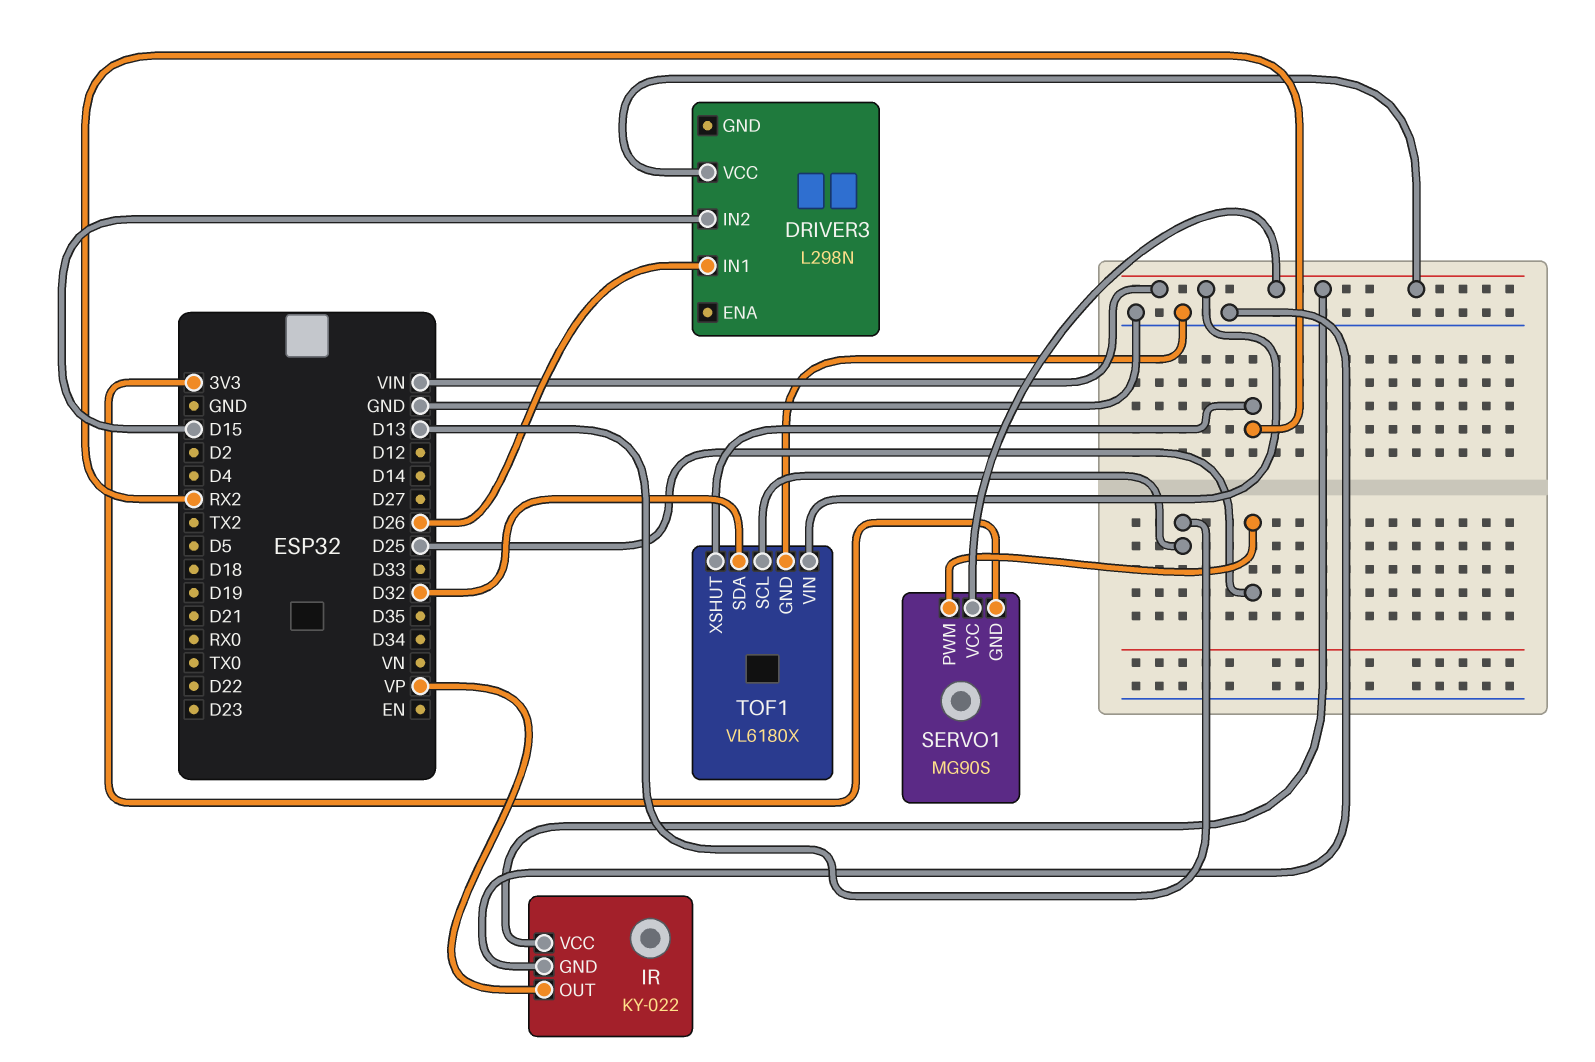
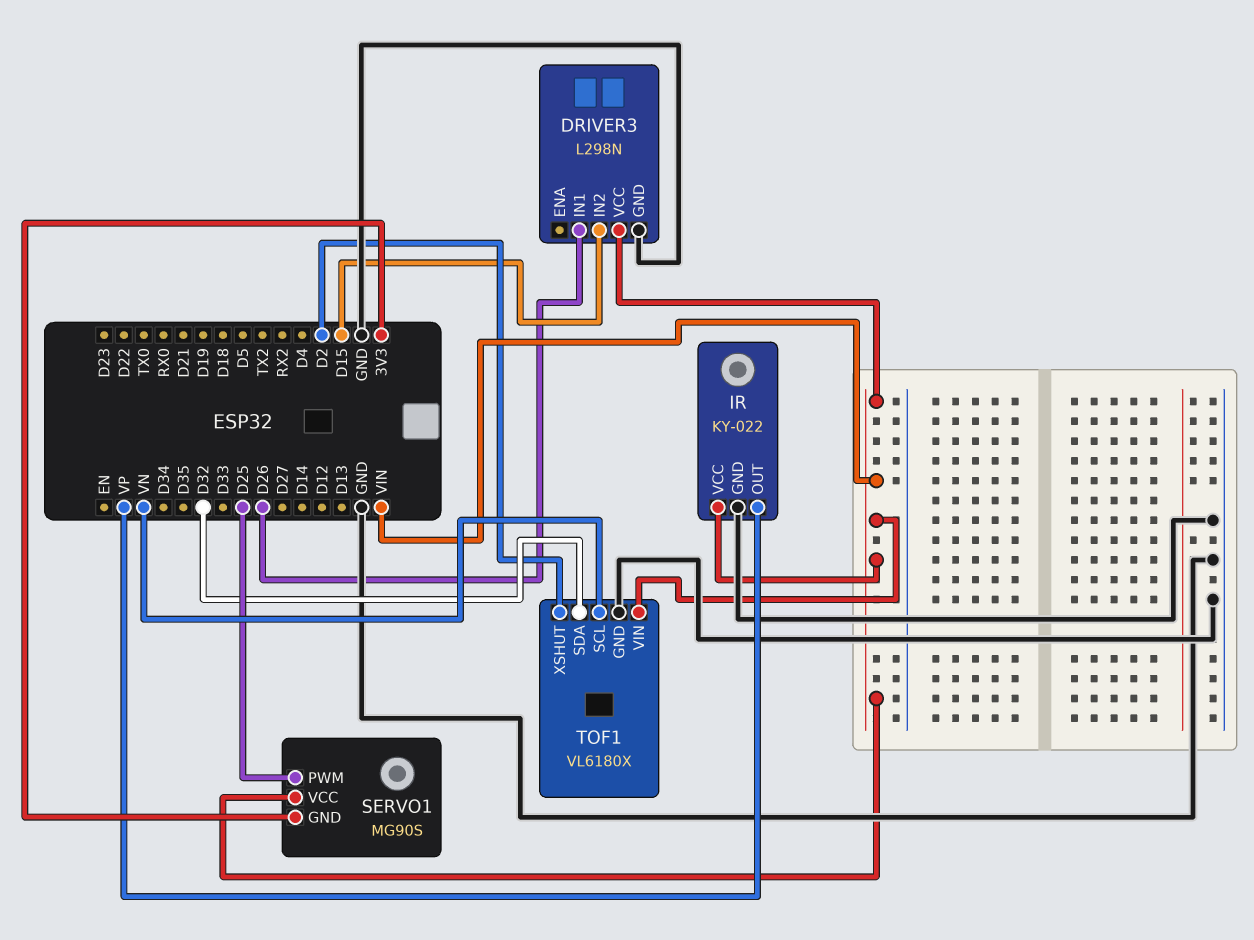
DRIVER3 pin GND: none -> GND
TOF1 pin SCL: D13 -> VN
TOF1 pin XSHUT: RX2 -> D2

